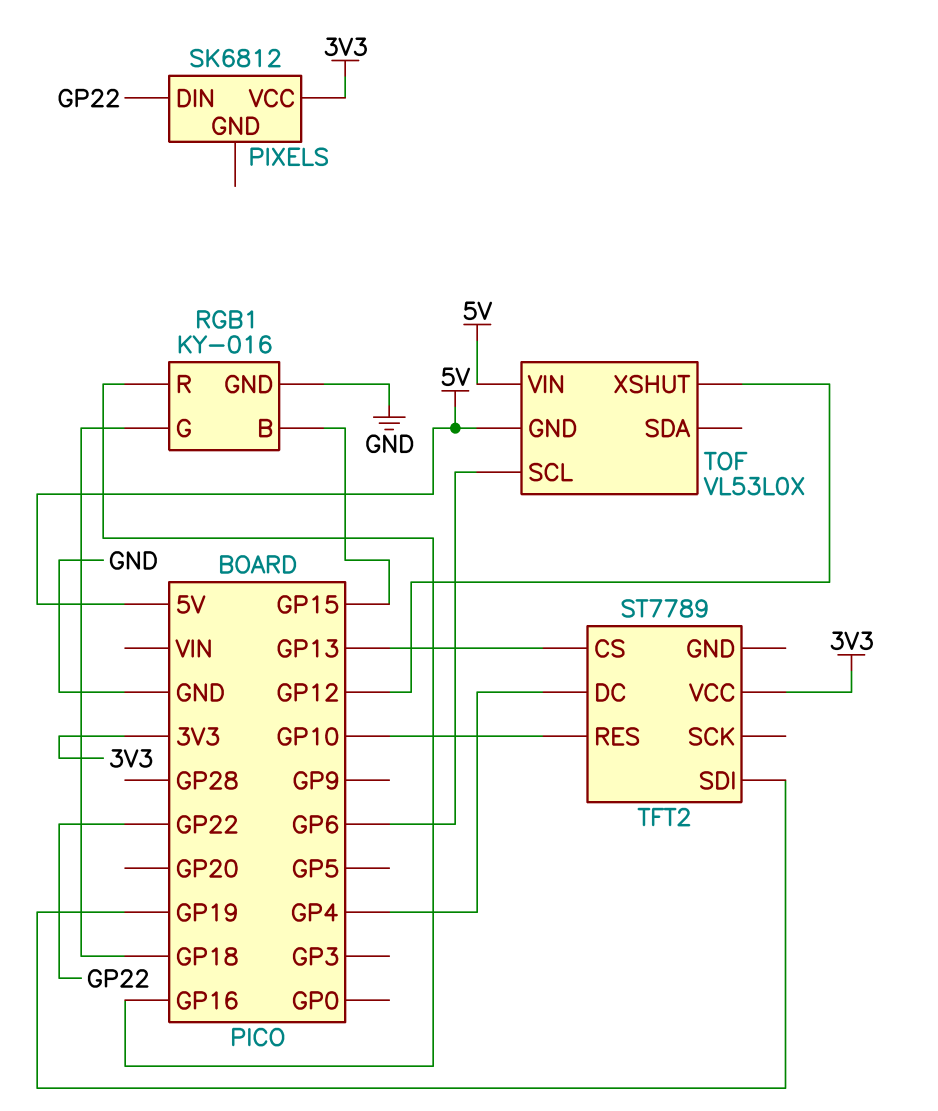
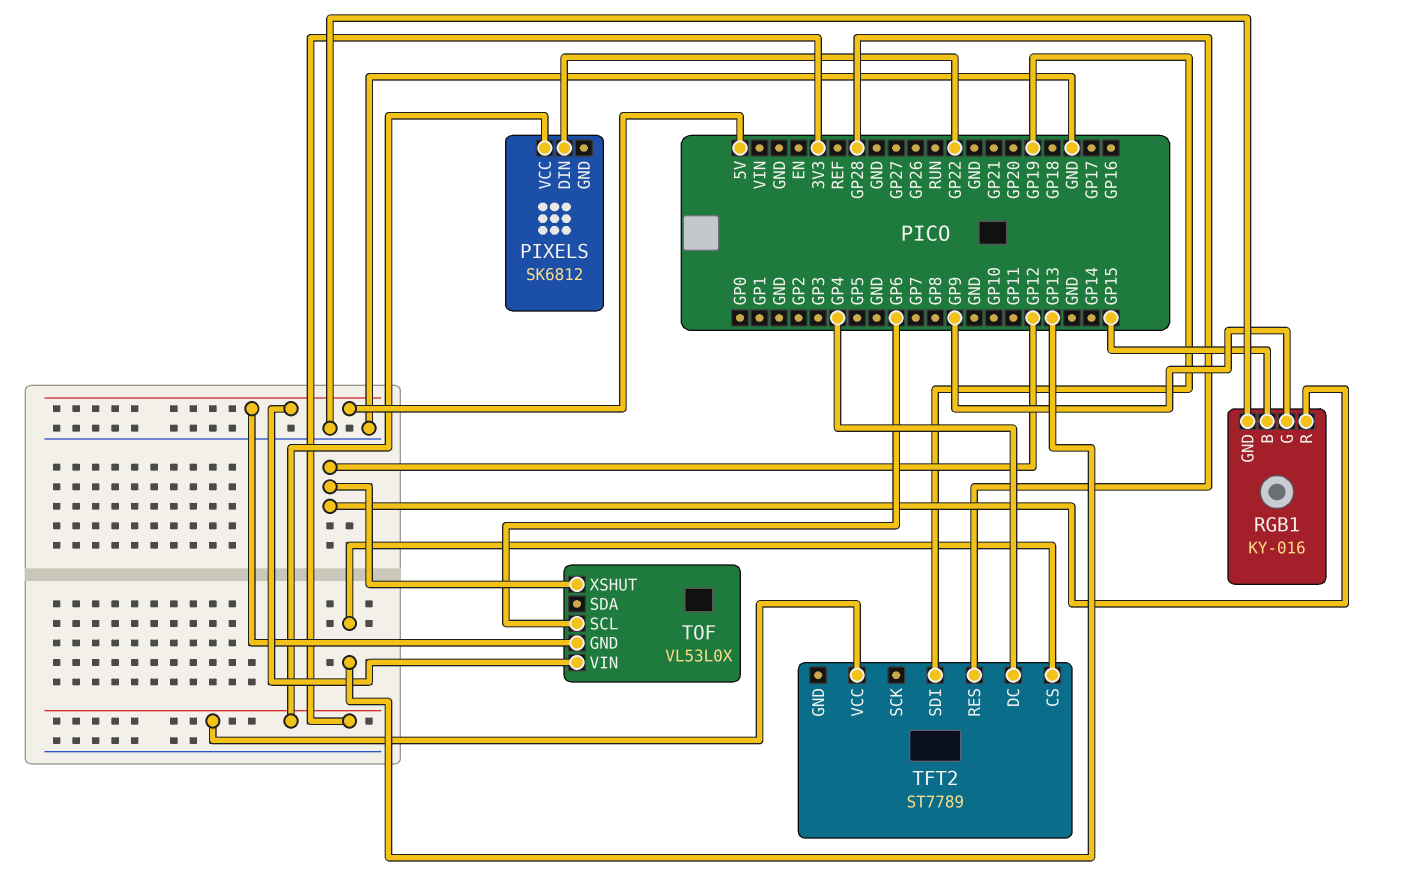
RGB1 pin G: GP18 -> GP9
RGB1 pin R: GP16 -> GP12
TFT2 pin RES: GP10 -> GP28

